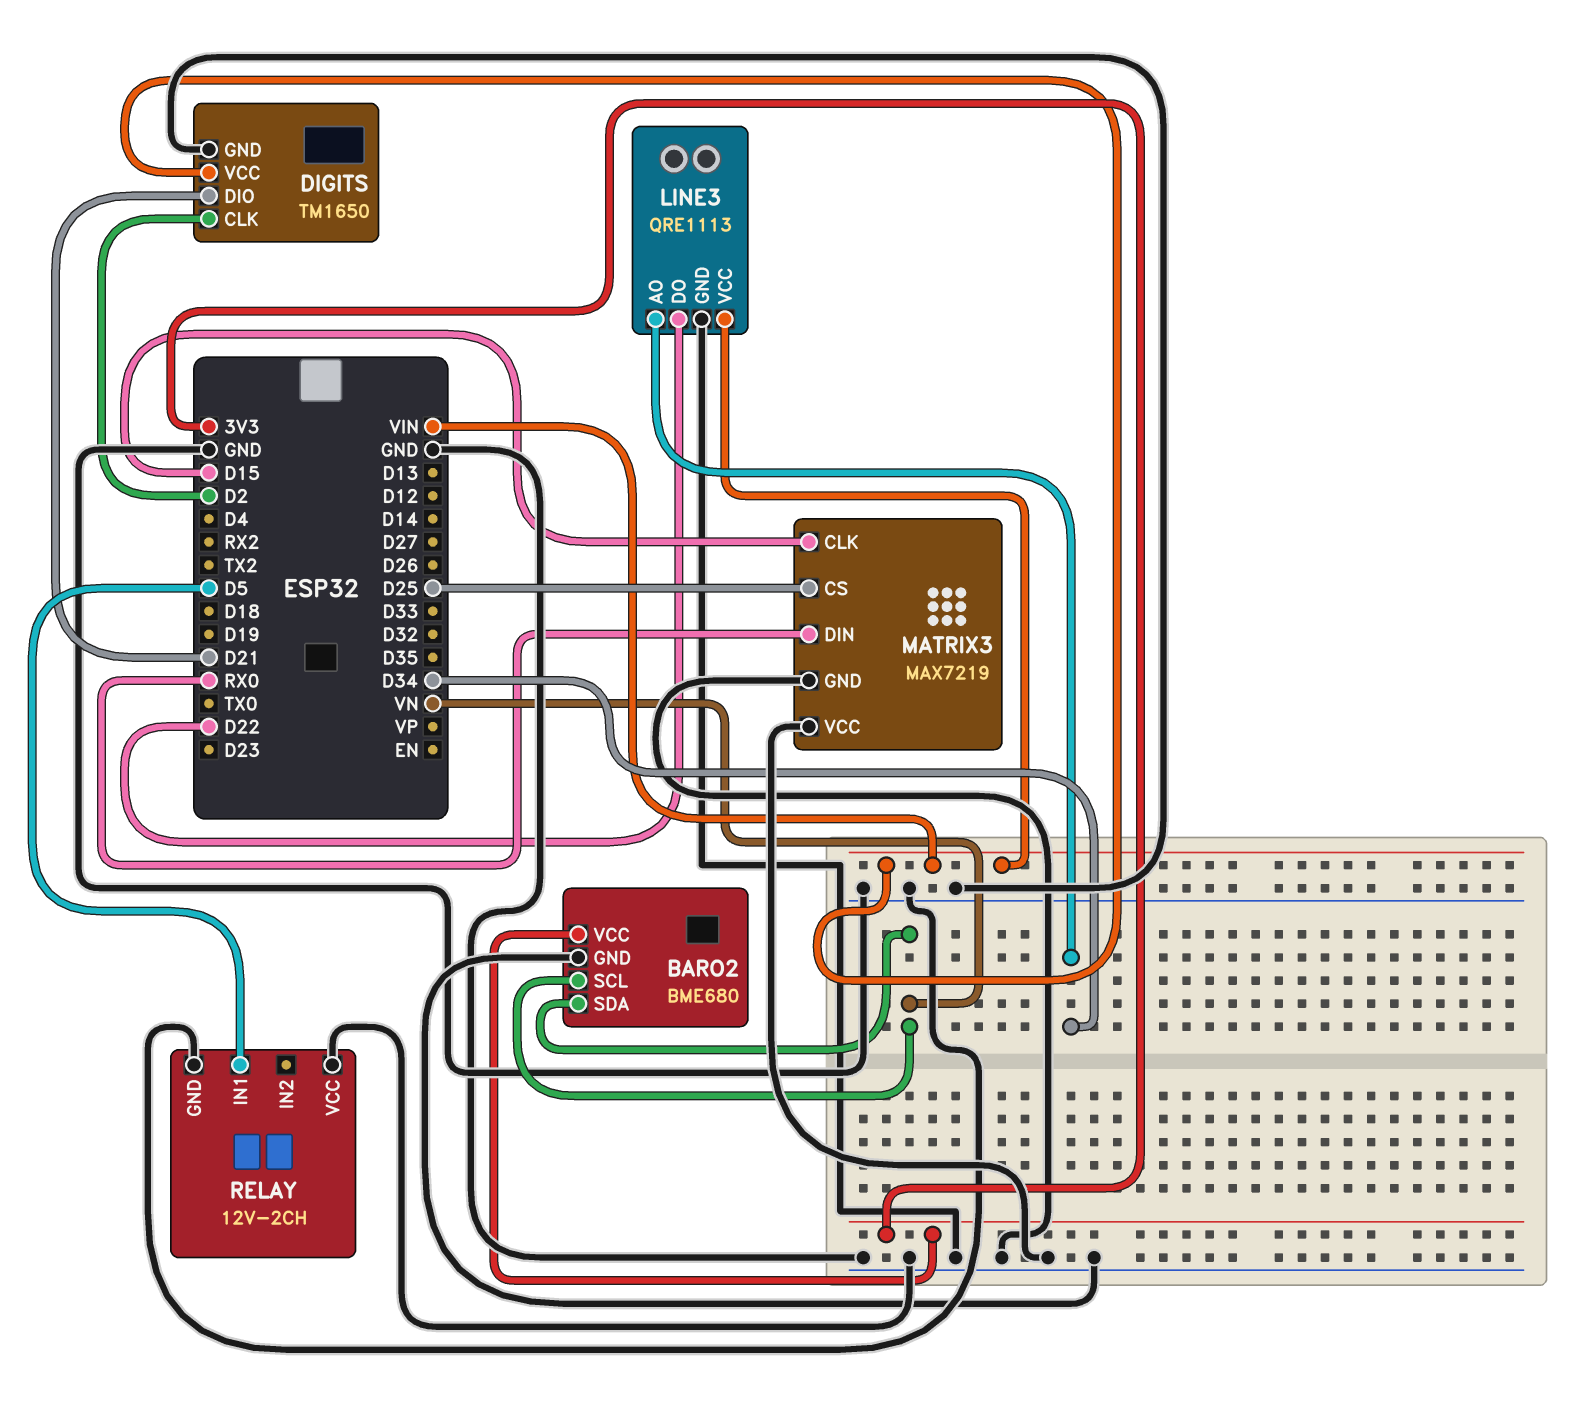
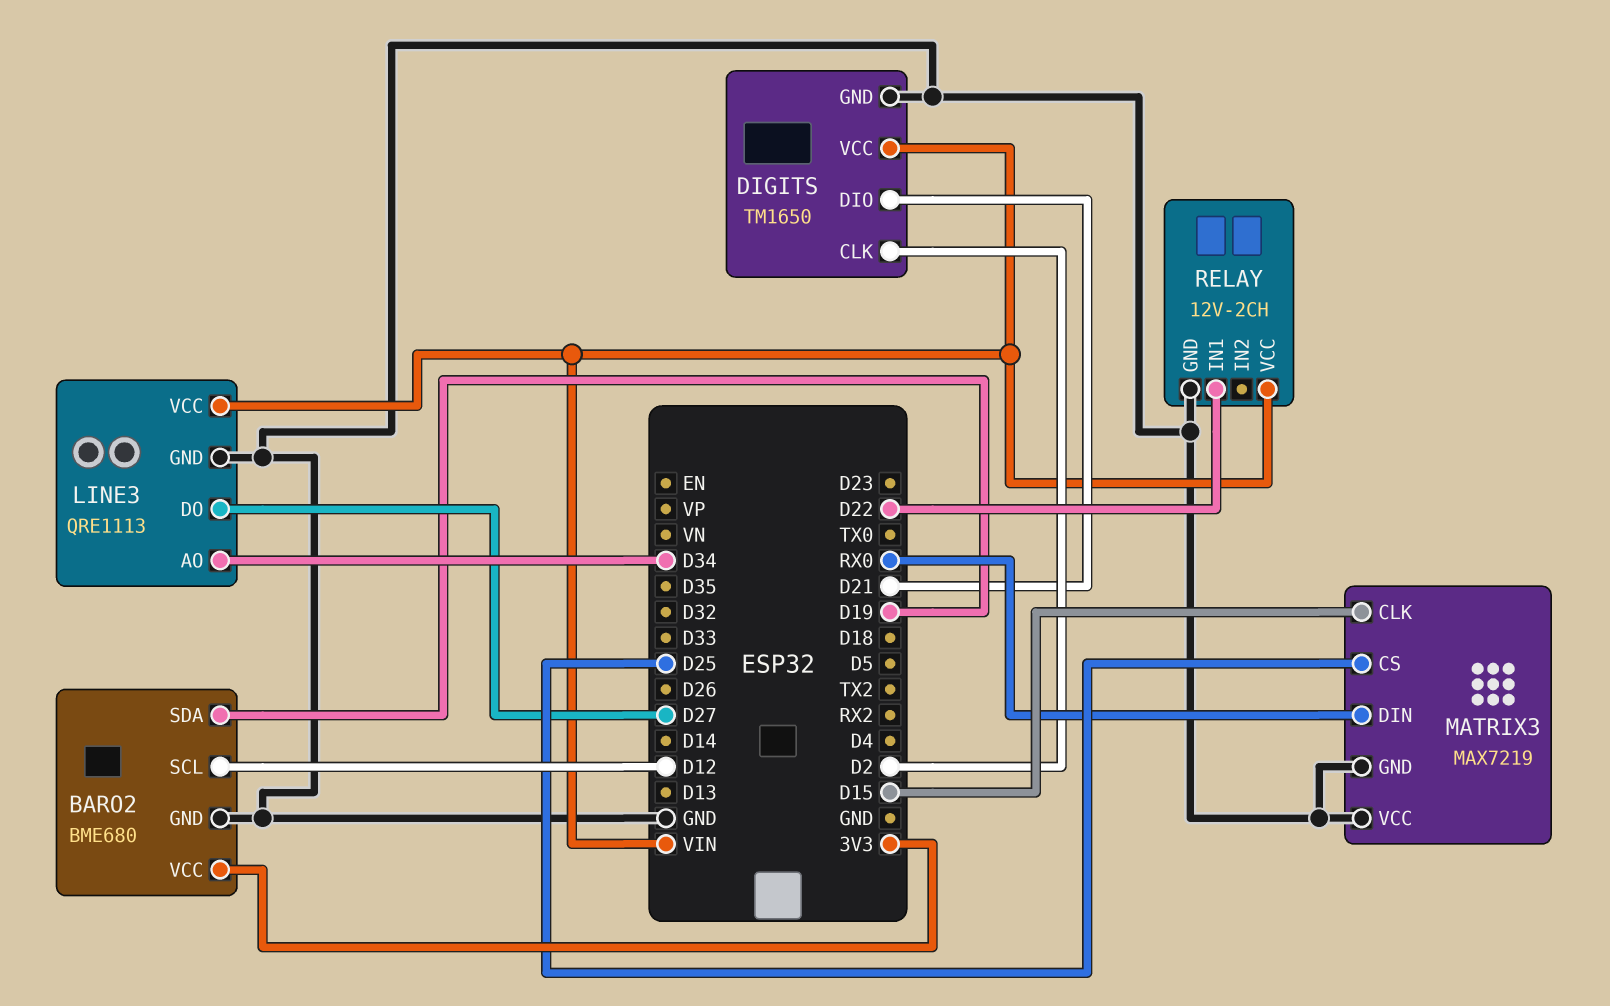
BARO2 pin SCL: VN -> D12
BARO2 pin SDA: VN -> D19
LINE3 pin DO: D22 -> D27
RELAY pin IN1: D5 -> D22
RELAY pin VCC: GND -> VIN

